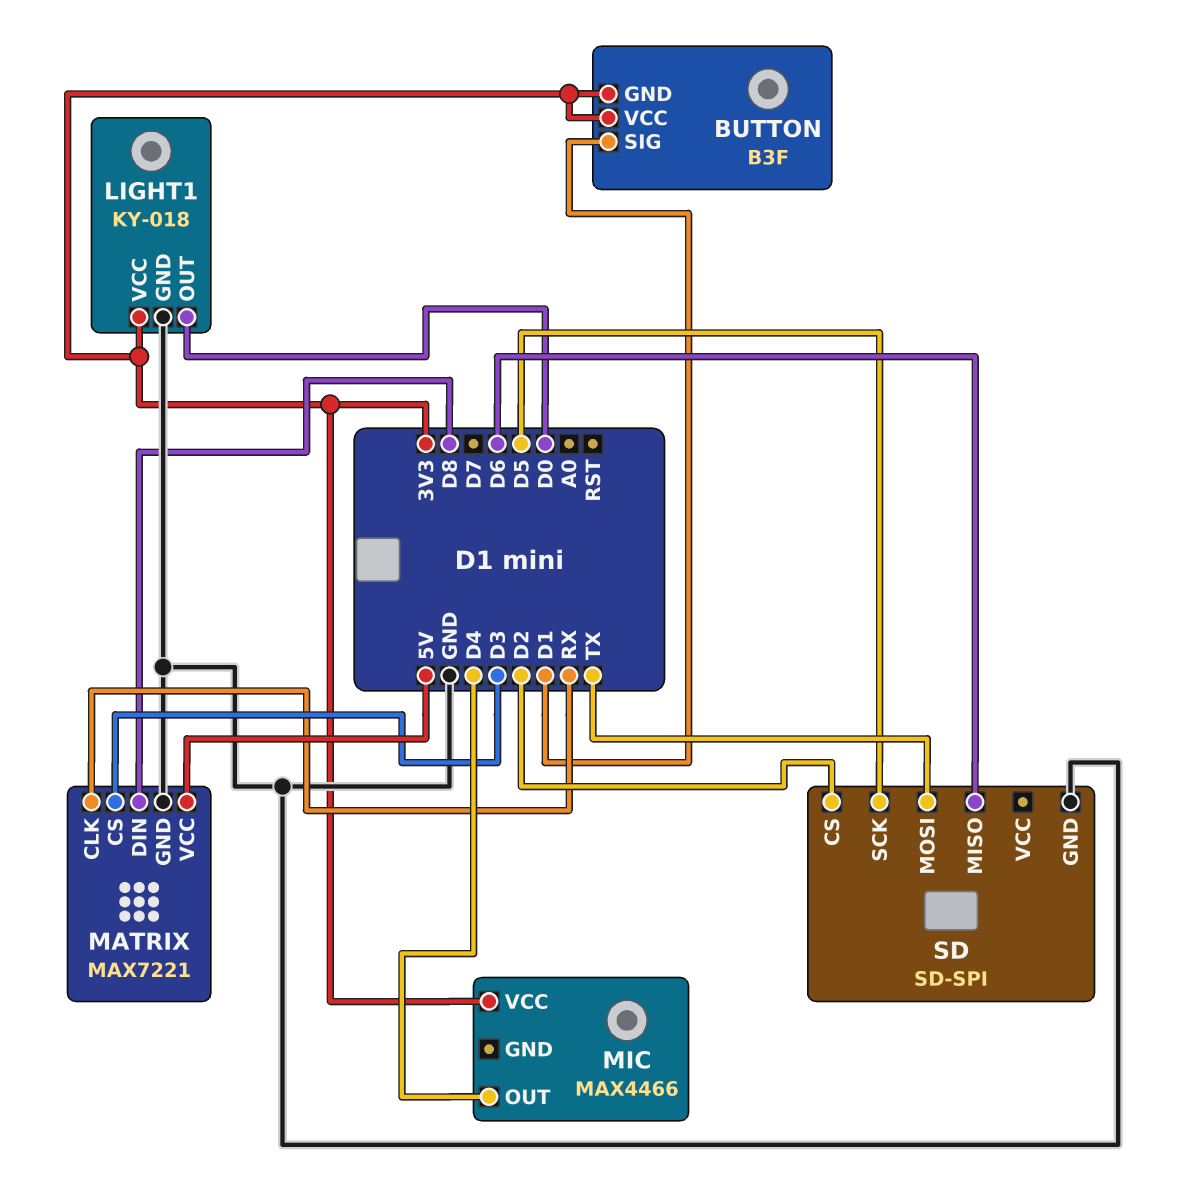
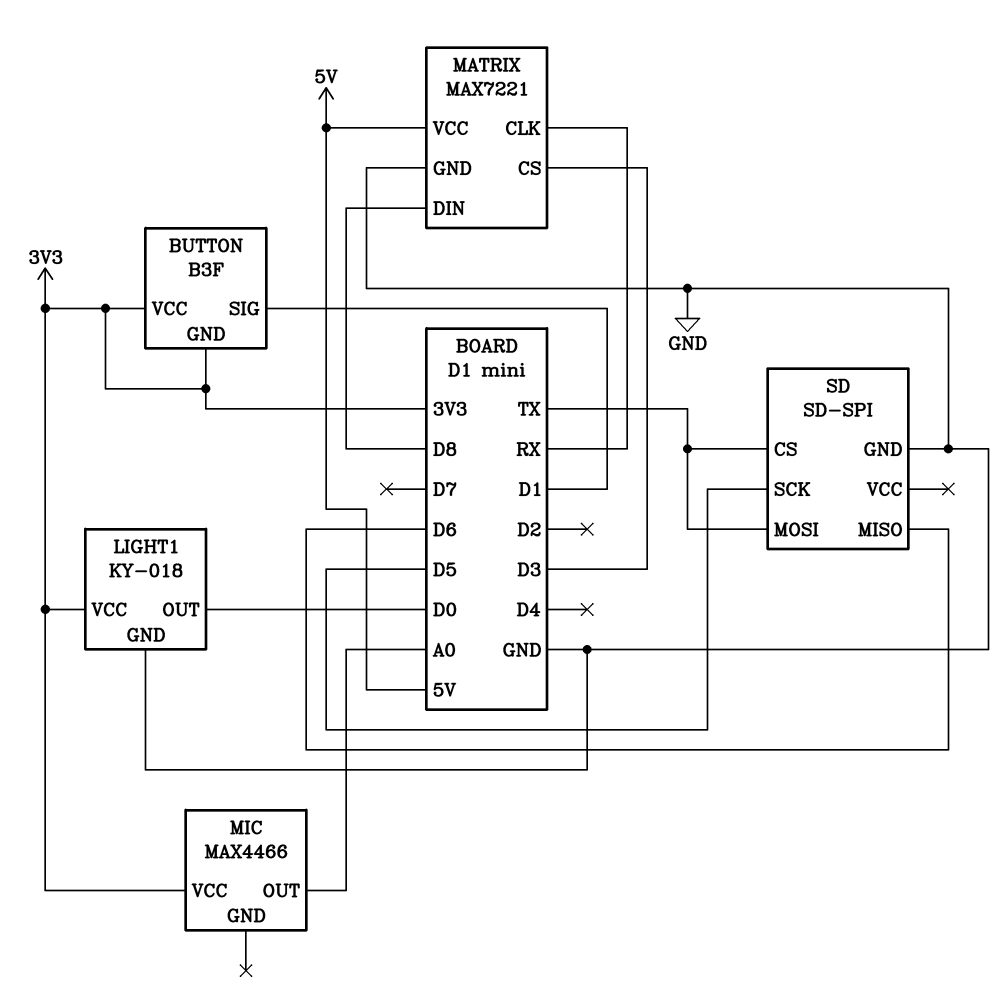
MIC pin OUT: D4 -> A0
SD pin CS: D2 -> TX

